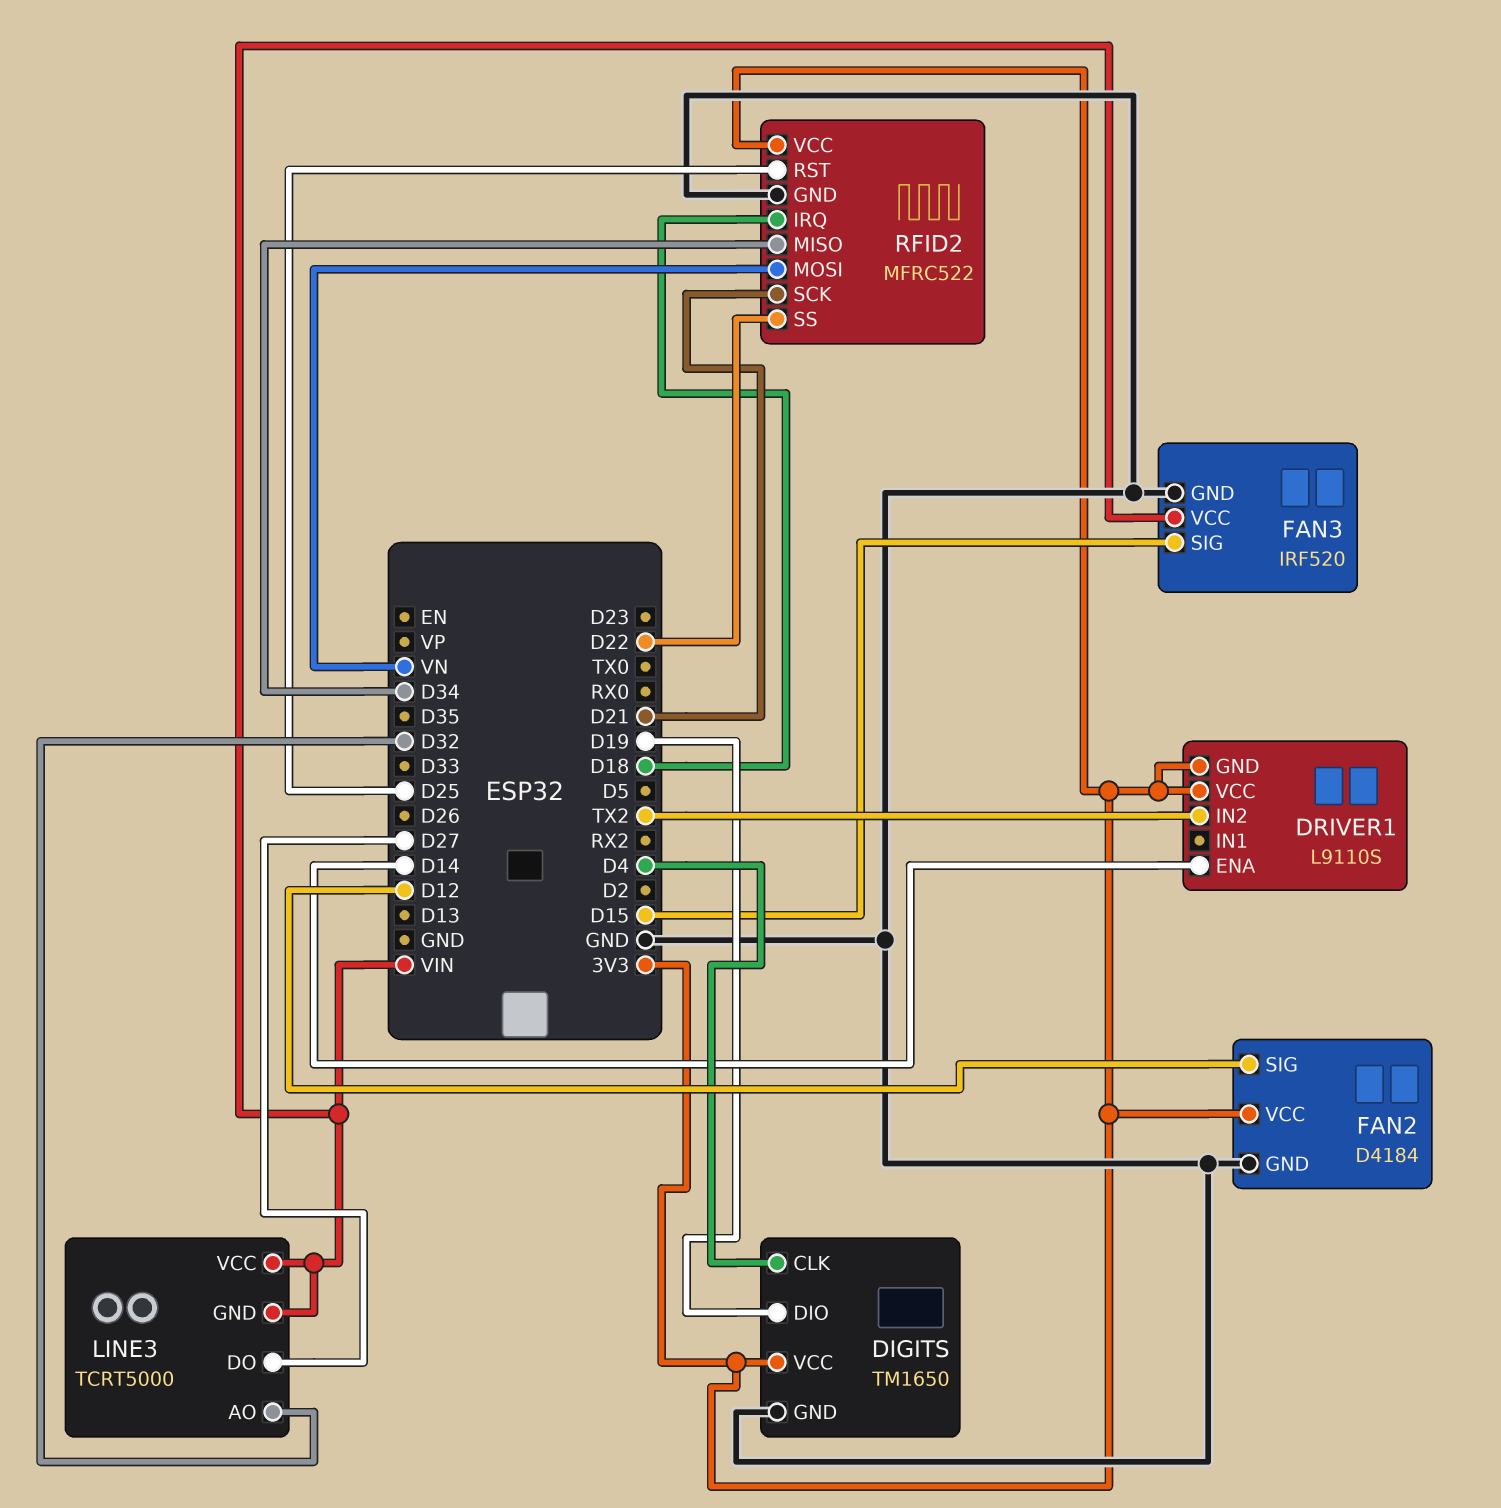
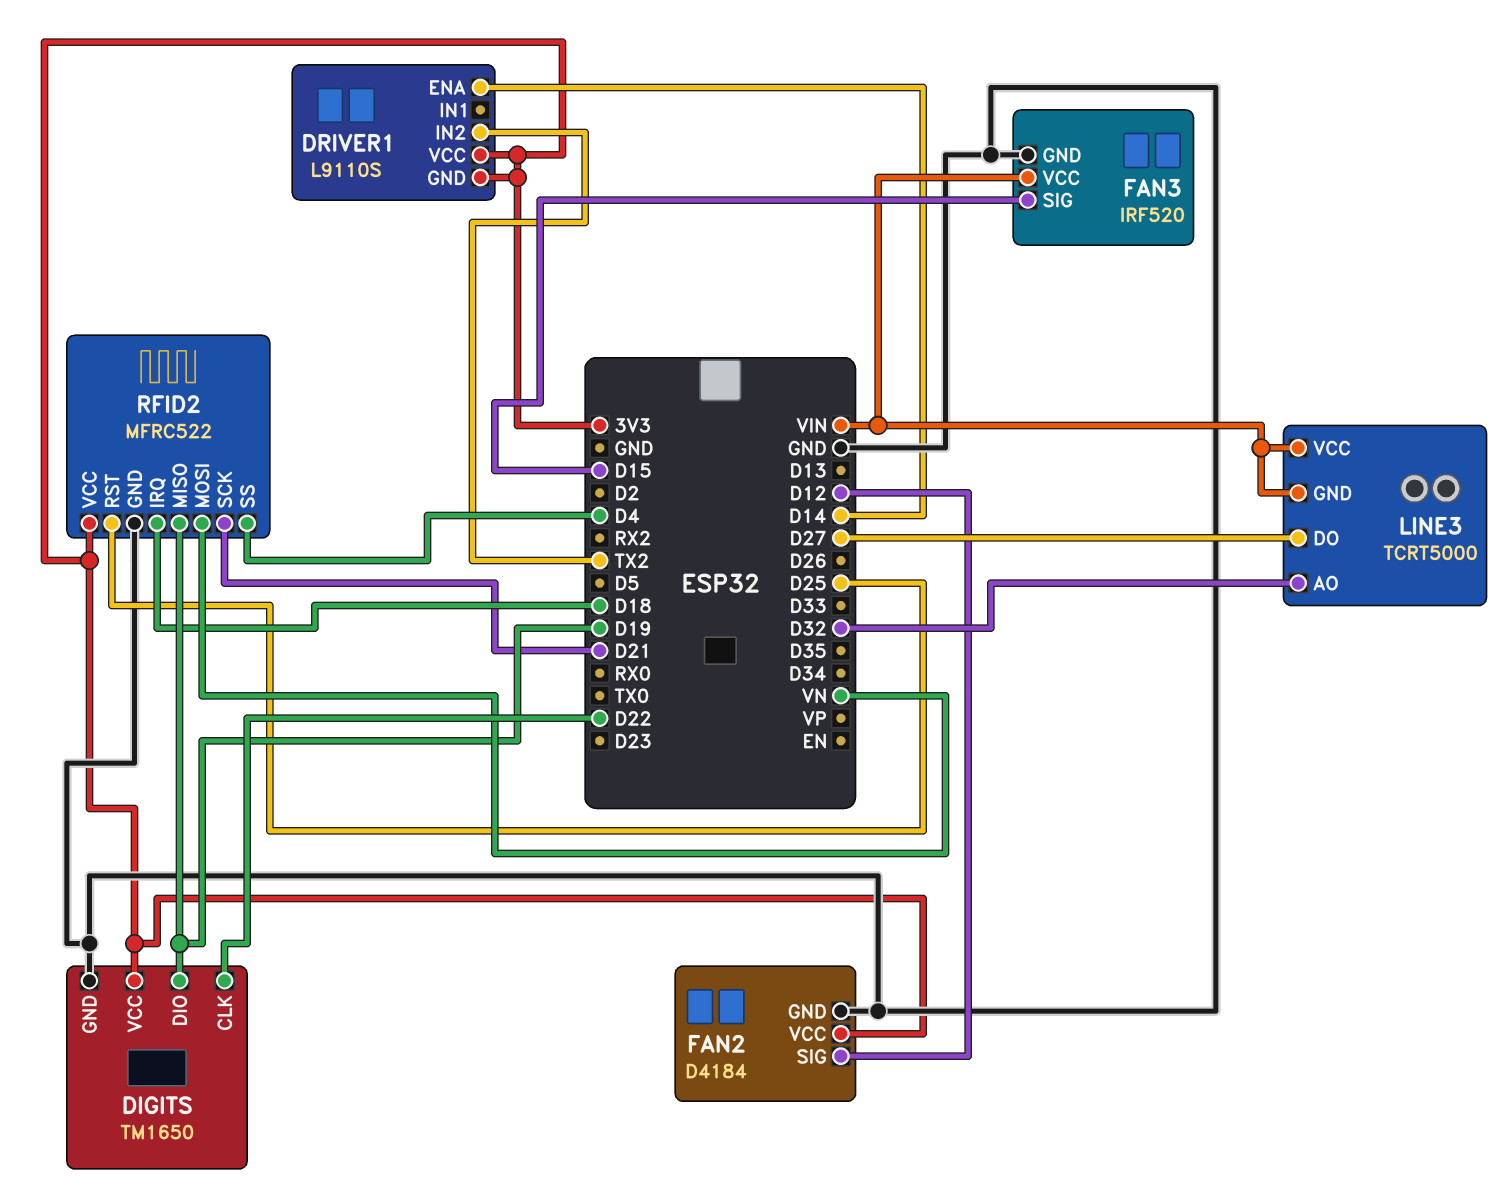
DIGITS pin CLK: D4 -> D22
RFID2 pin MISO: D34 -> D19
RFID2 pin SS: D22 -> D4

